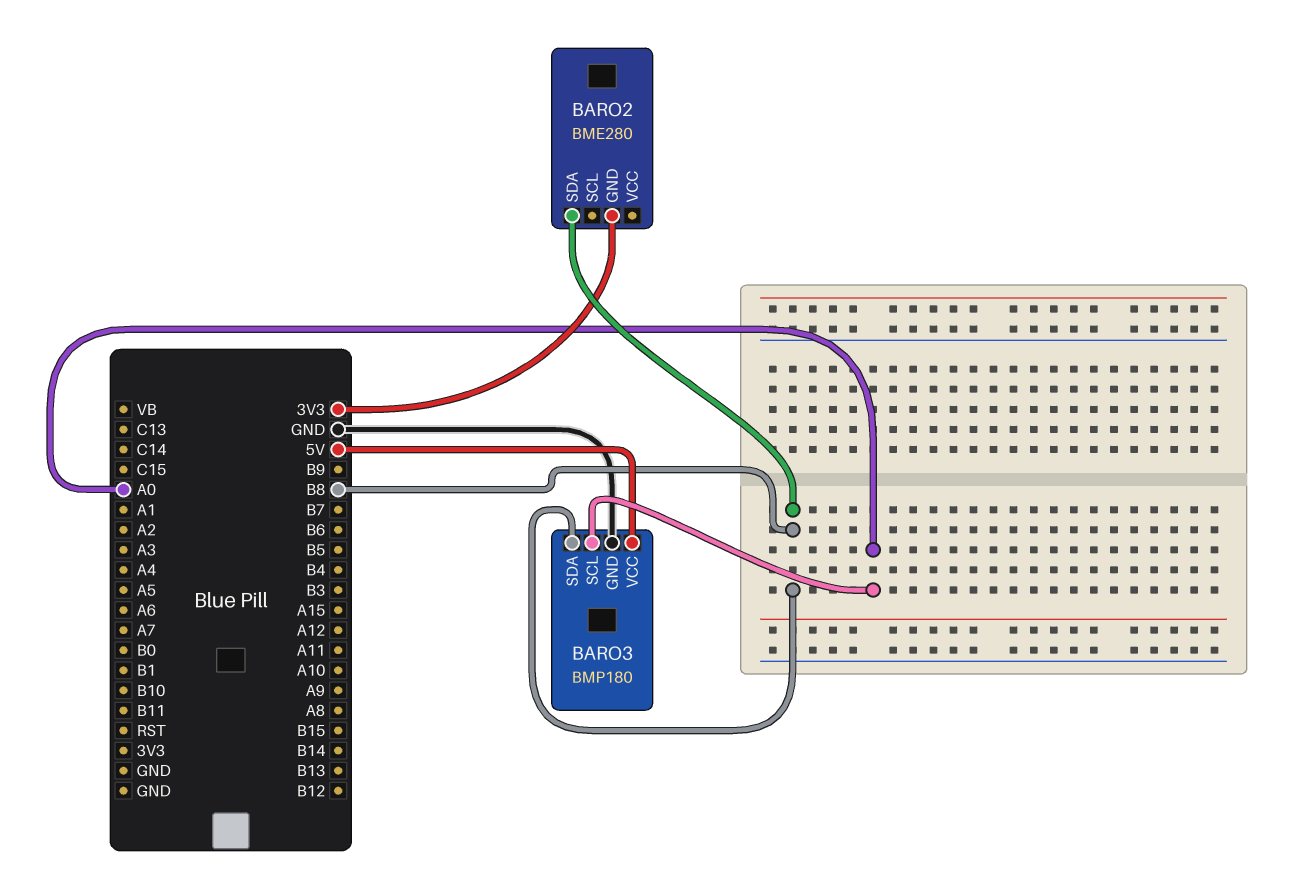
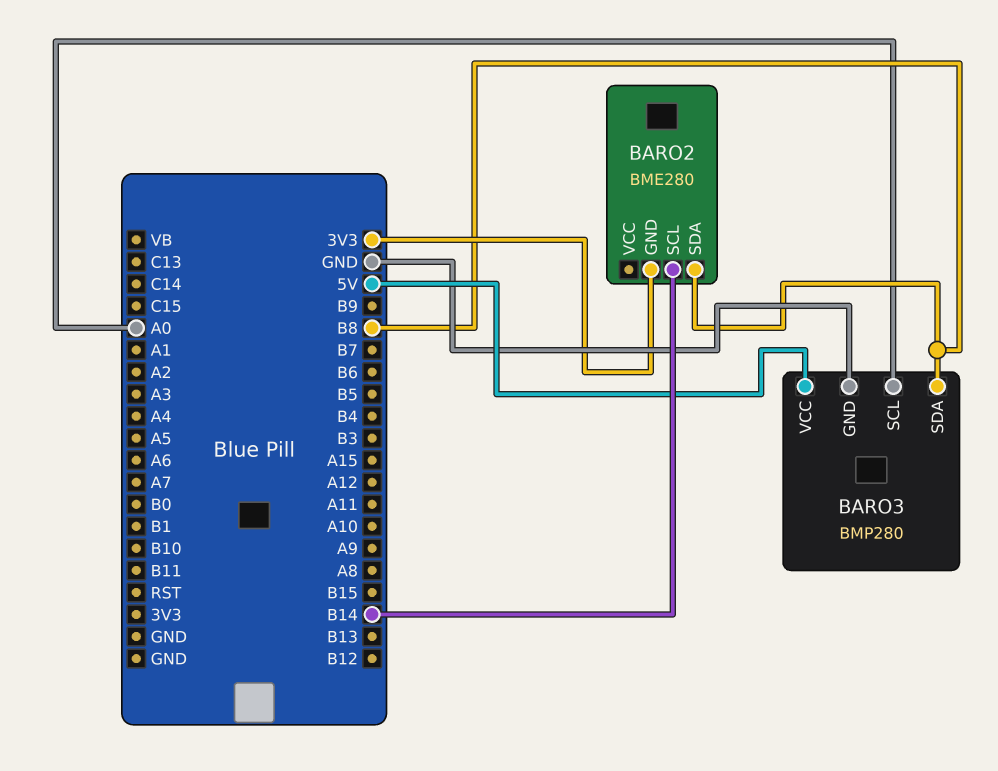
BARO2 pin SCL: none -> B14
BARO3: BMP180 -> BMP280

